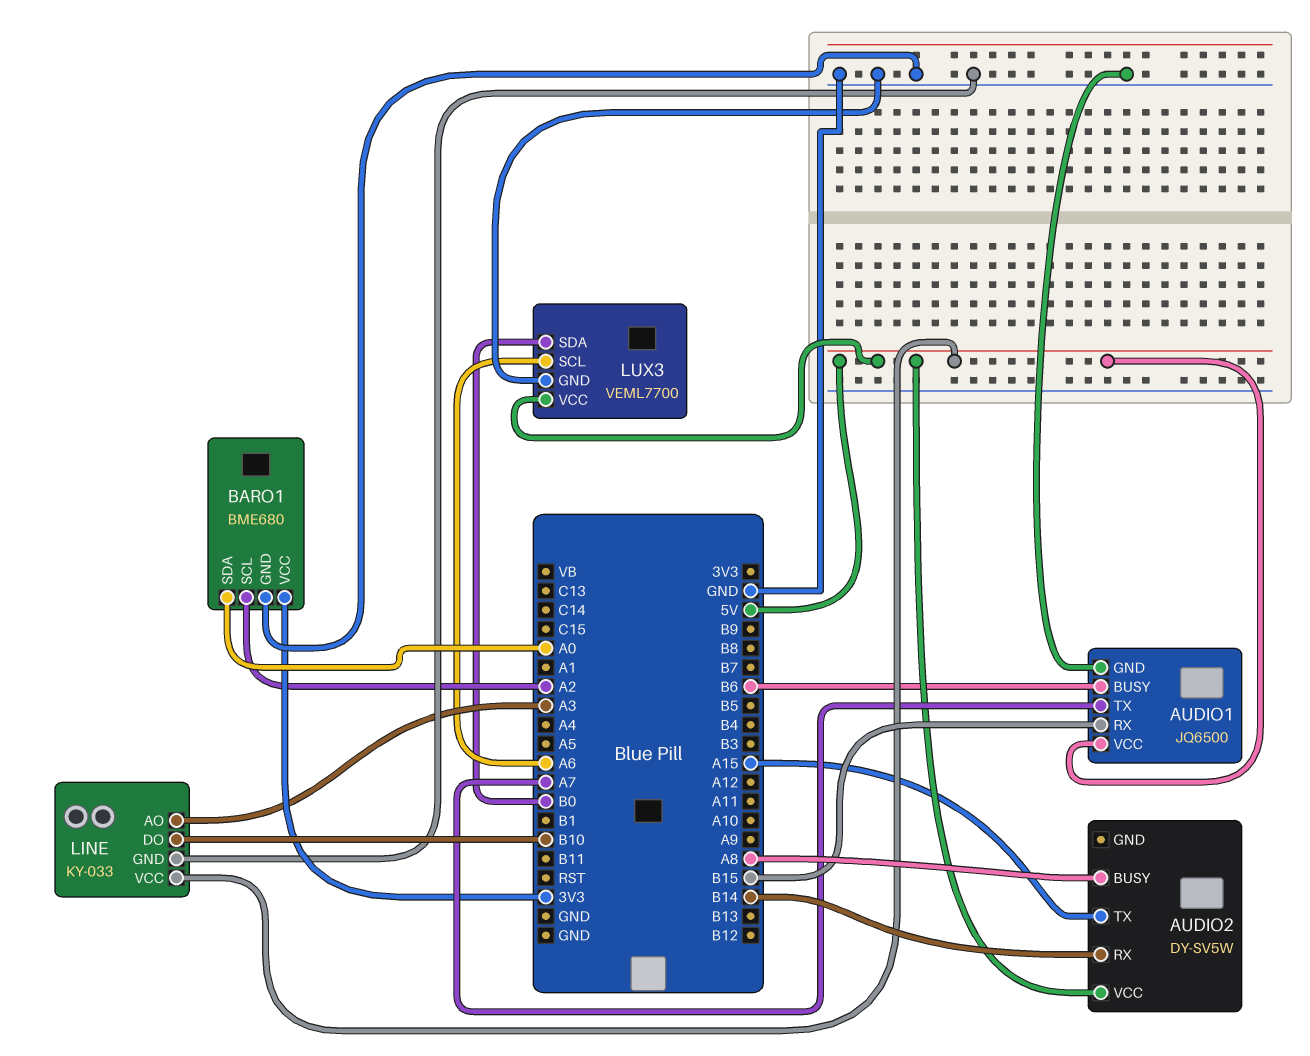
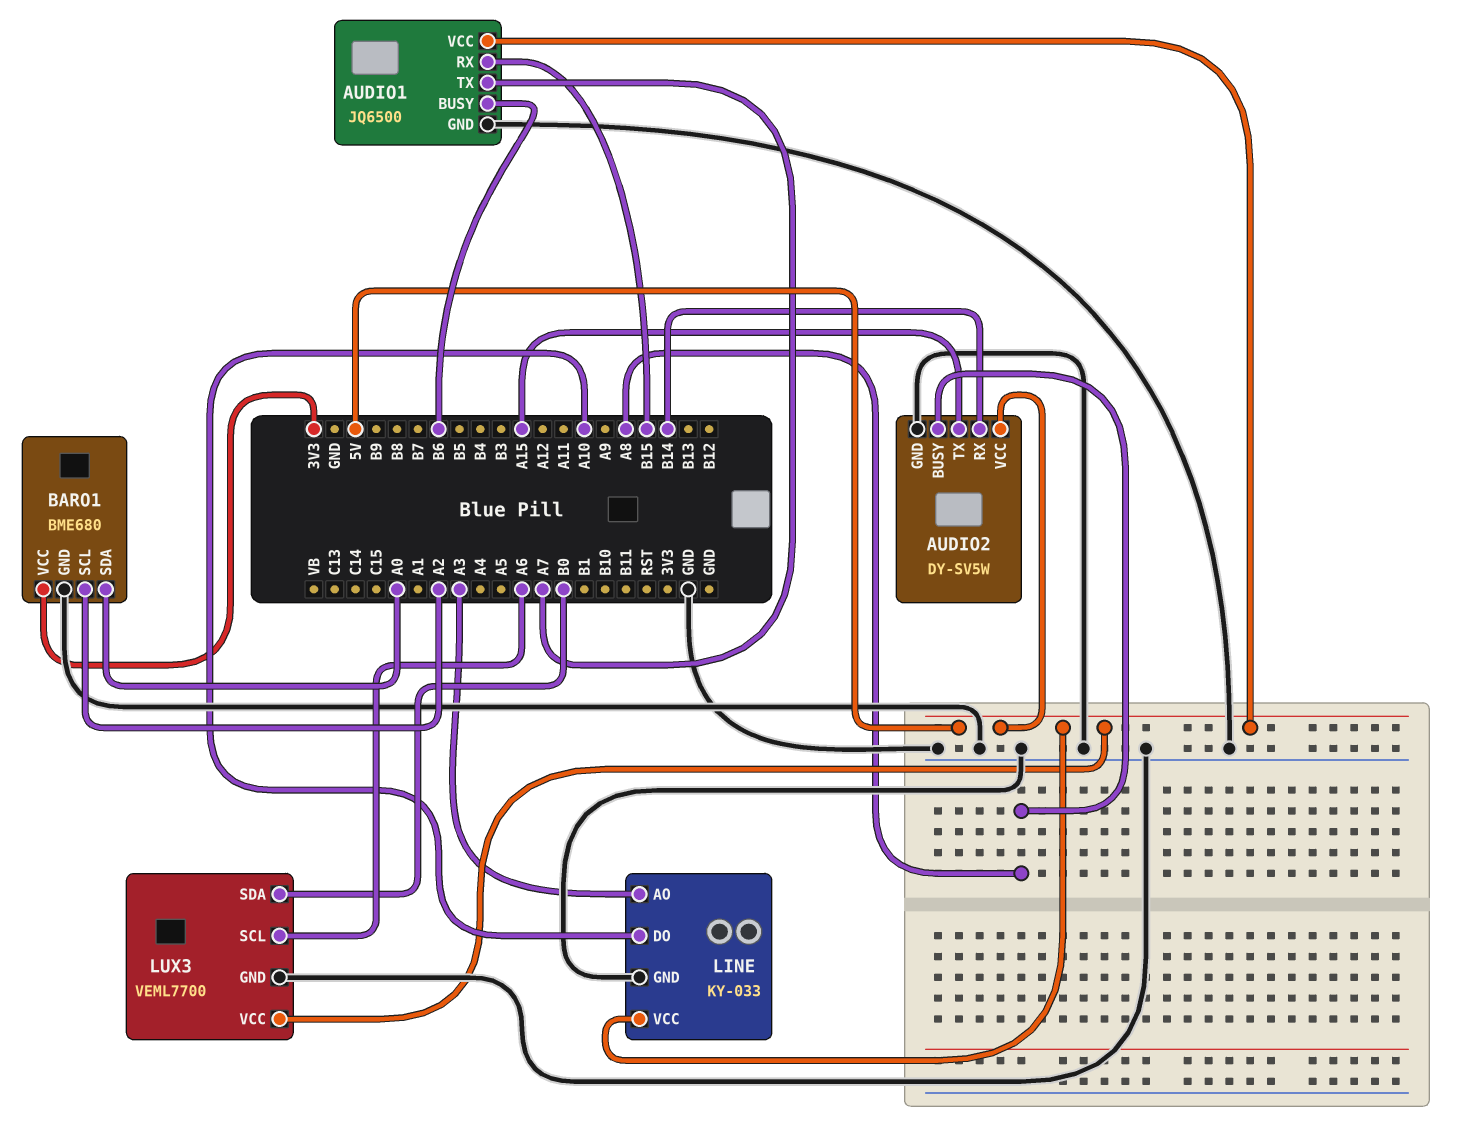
AUDIO2 pin GND: none -> GND
LINE pin DO: B10 -> A10

